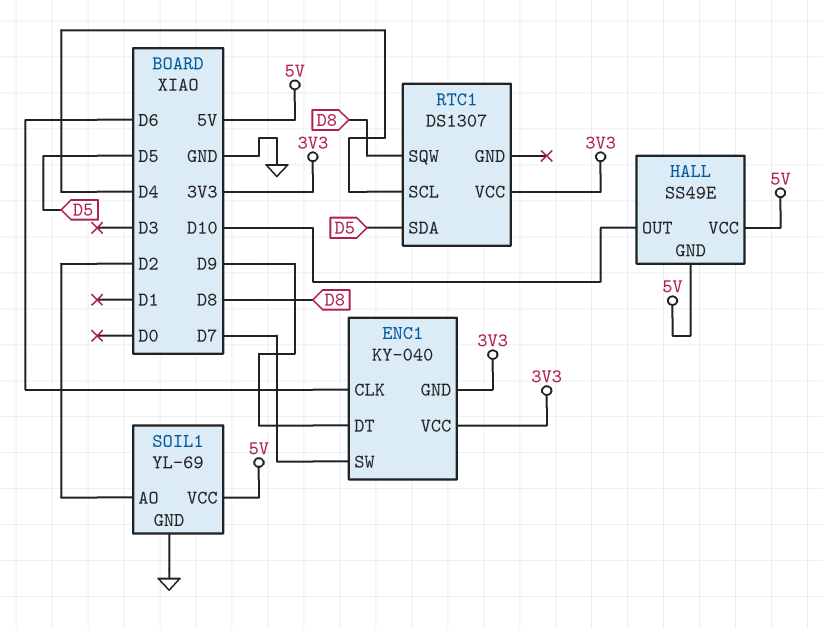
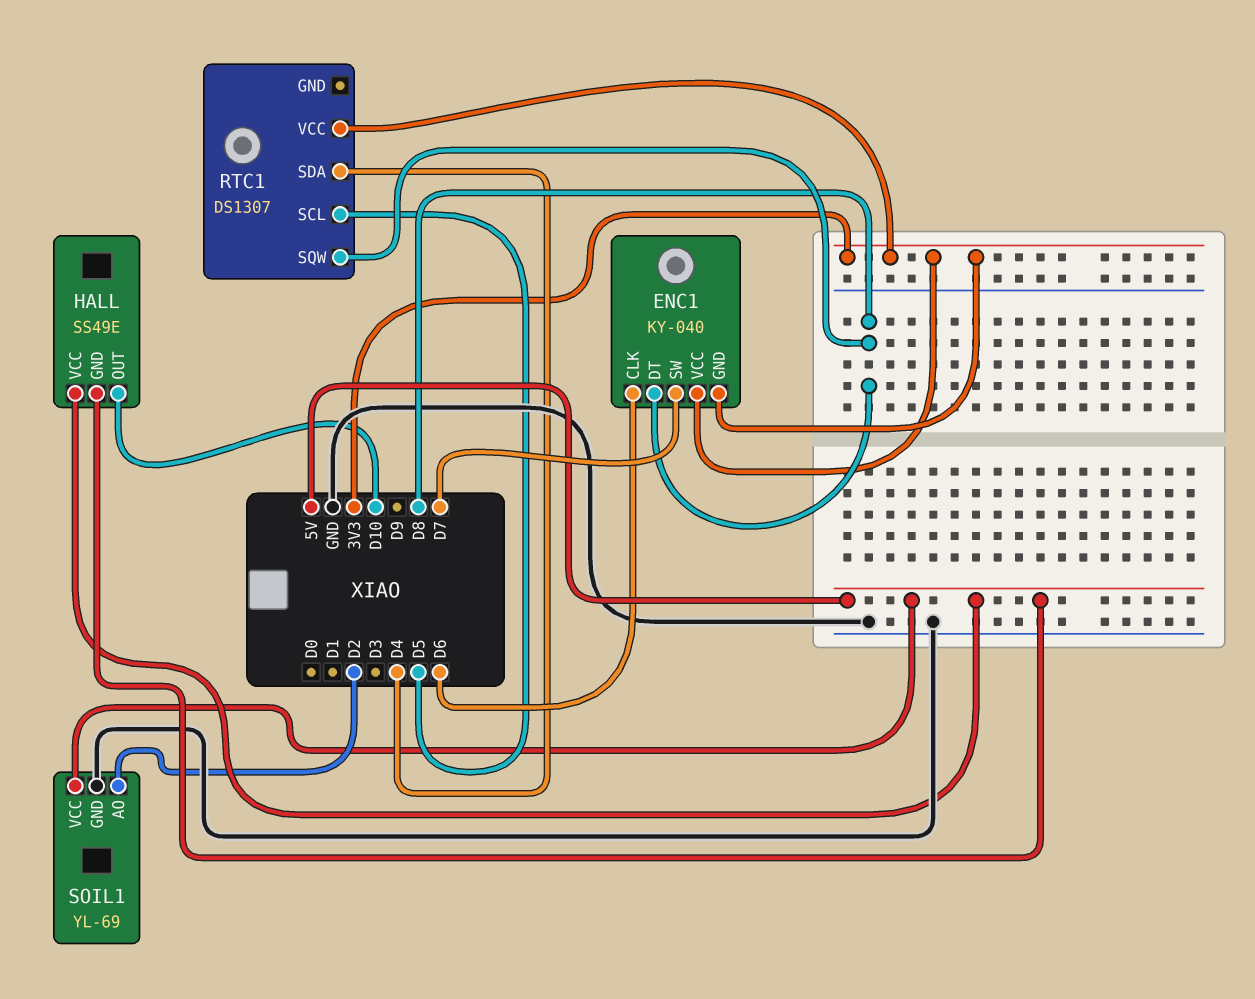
ENC1 pin DT: D9 -> D8
RTC1 pin SCL: D4 -> D5
RTC1 pin SDA: D5 -> D4

